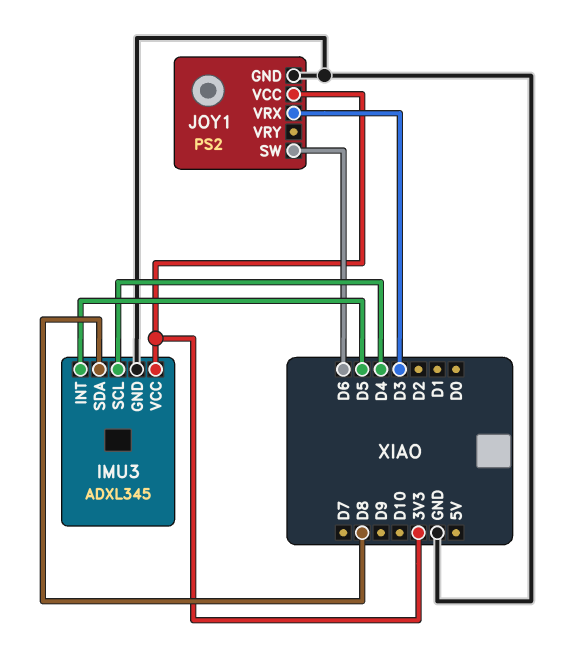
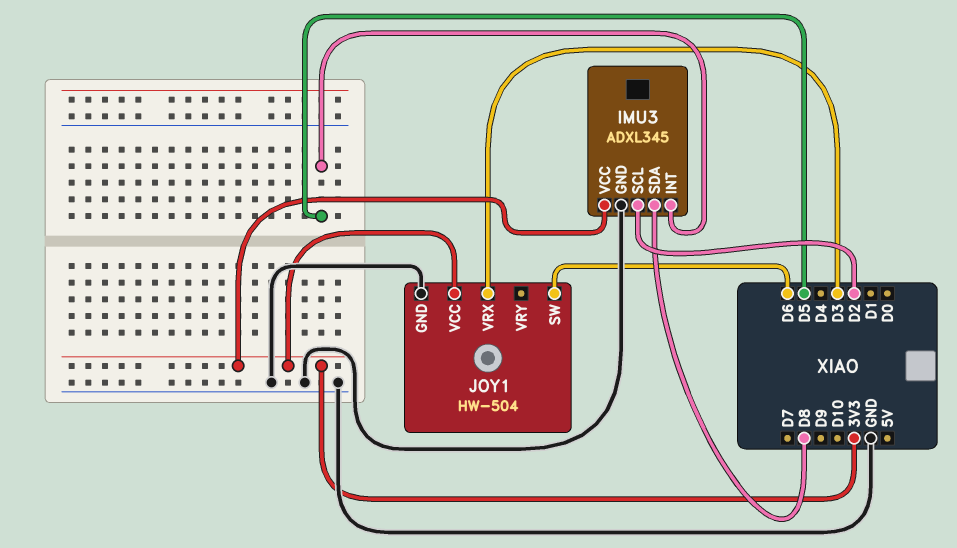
IMU3 pin SCL: D4 -> D2
JOY1: PS2 -> HW-504

